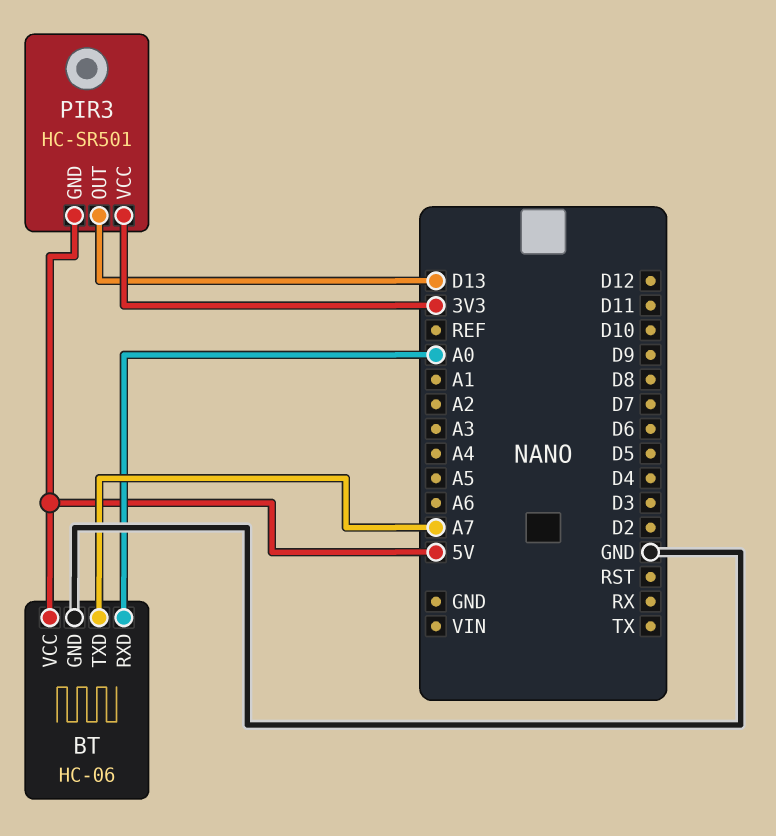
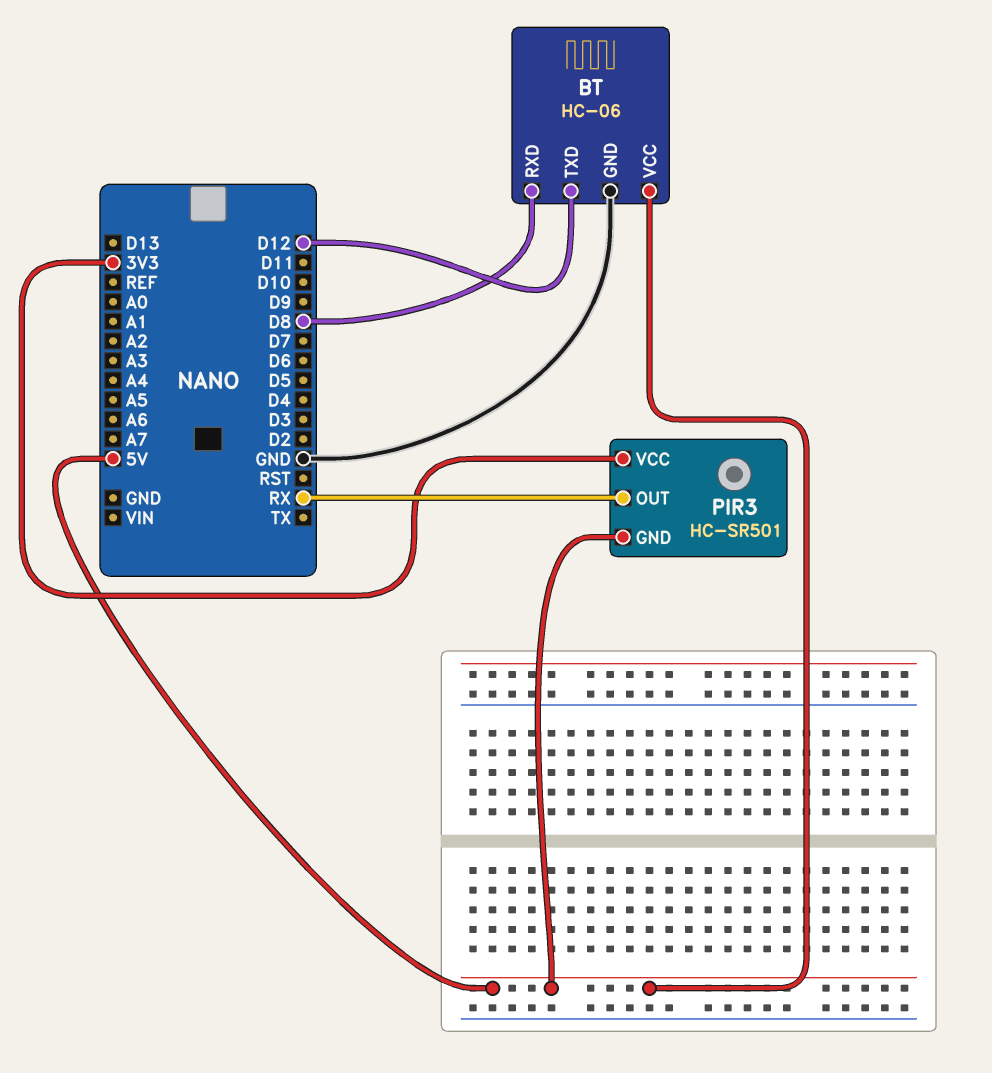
BT pin RXD: A0 -> D8
BT pin TXD: A7 -> D12
PIR3 pin OUT: D13 -> RX

